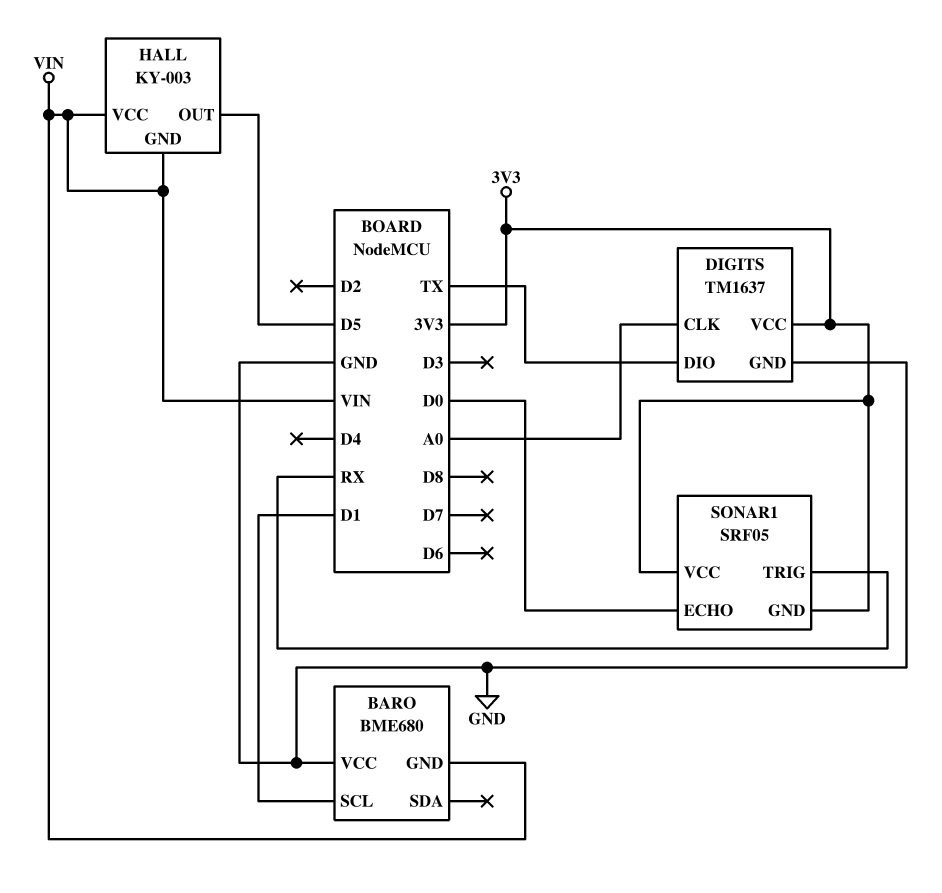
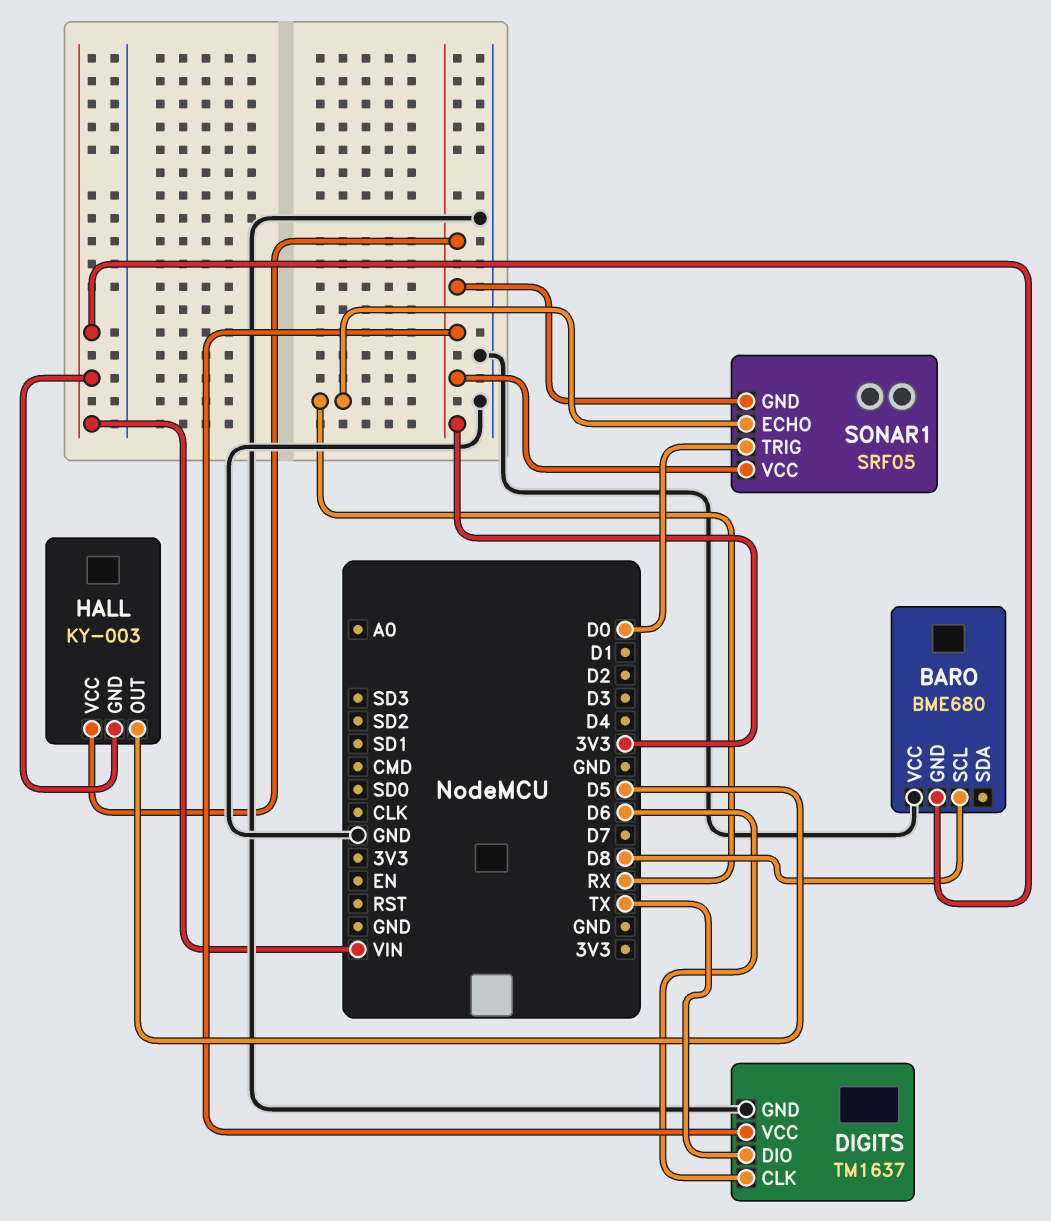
BARO pin SCL: D1 -> D8
DIGITS pin CLK: A0 -> D6
HALL pin VCC: VIN -> 3V3
SONAR1 pin ECHO: D0 -> RX
SONAR1 pin TRIG: RX -> D0

